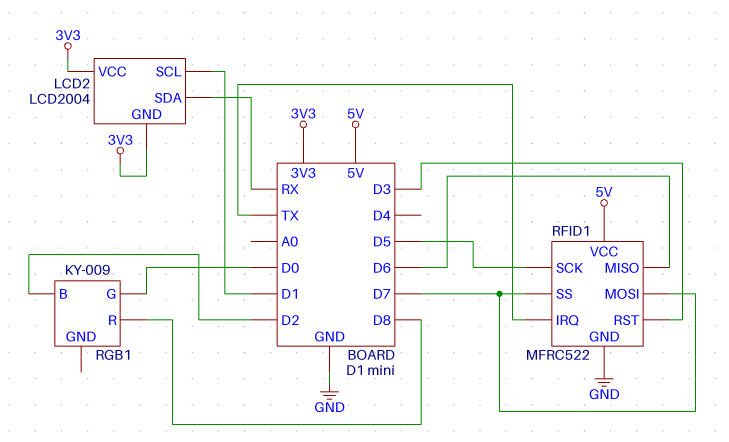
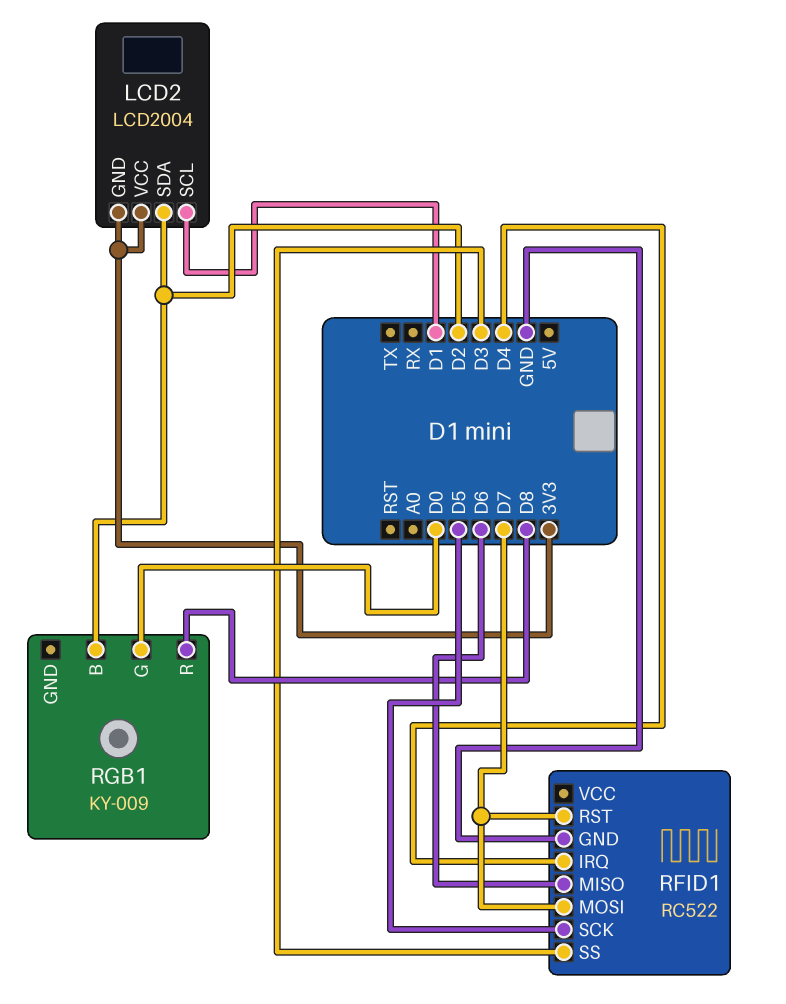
LCD2 pin SDA: RX -> D2
RFID1: MFRC522 -> RC522
RFID1 pin IRQ: TX -> D4
RFID1 pin RST: D3 -> D7
RFID1 pin SS: D7 -> D3
RFID1 pin VCC: 5V -> none

